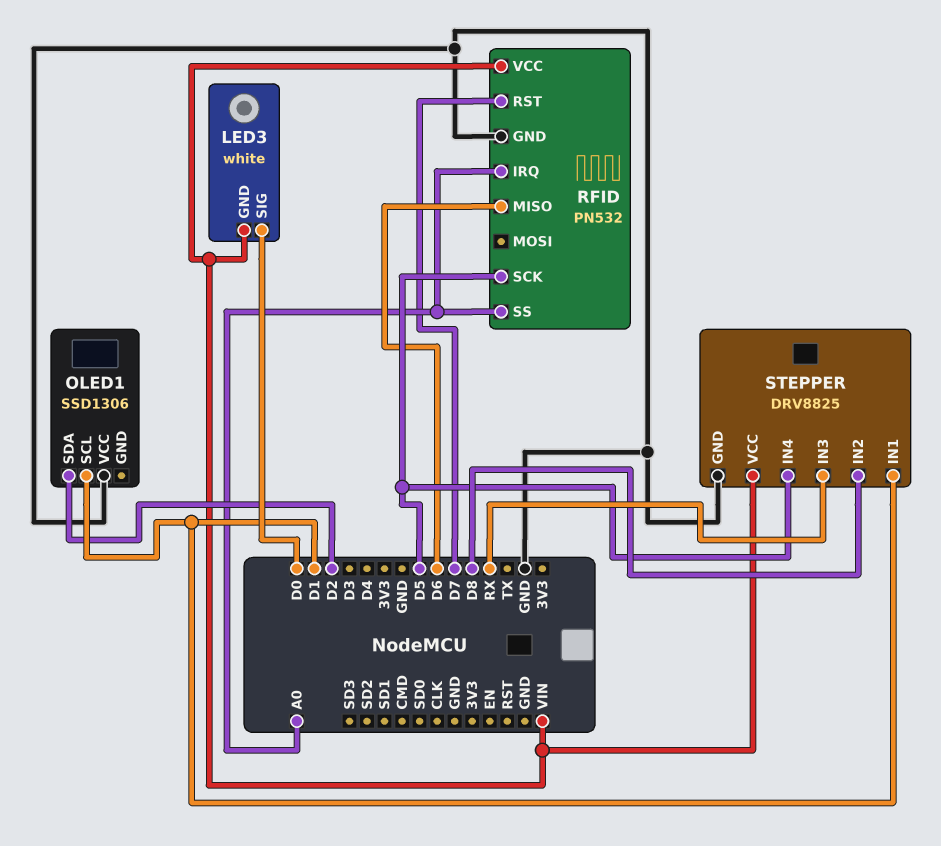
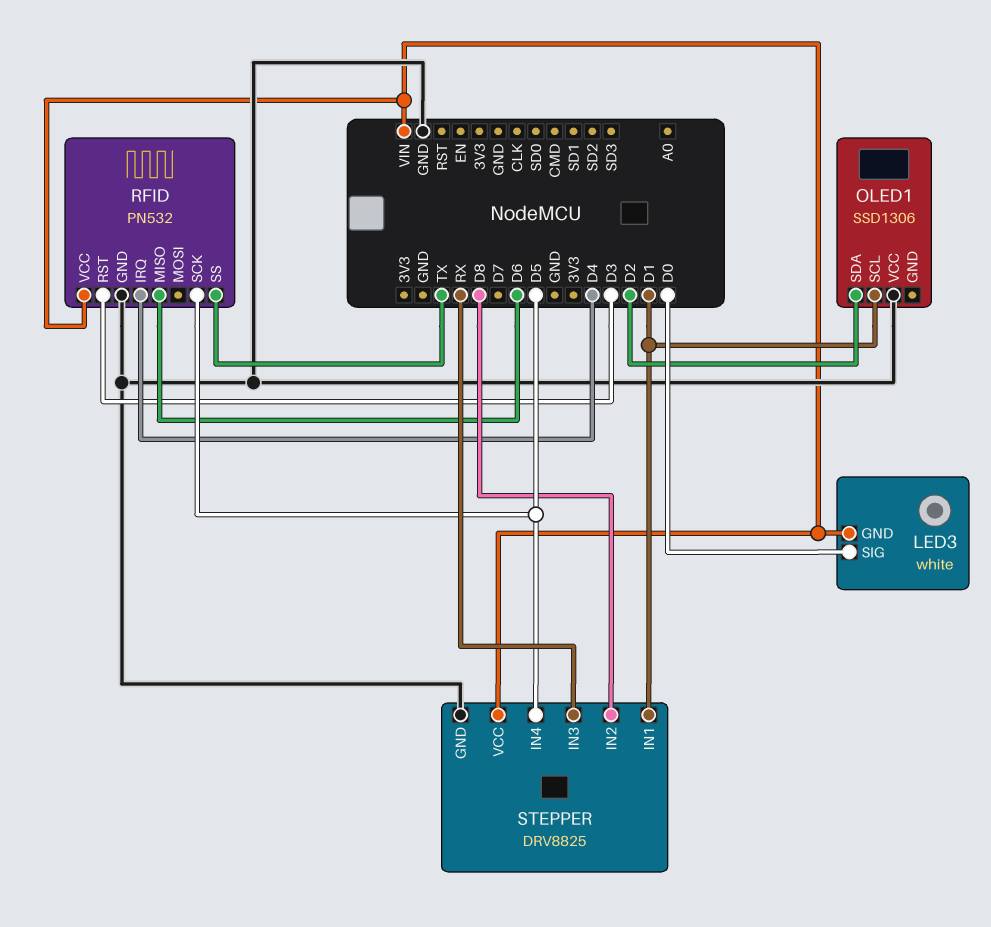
RFID pin IRQ: A0 -> D4
RFID pin RST: D7 -> D3
RFID pin SS: A0 -> TX

